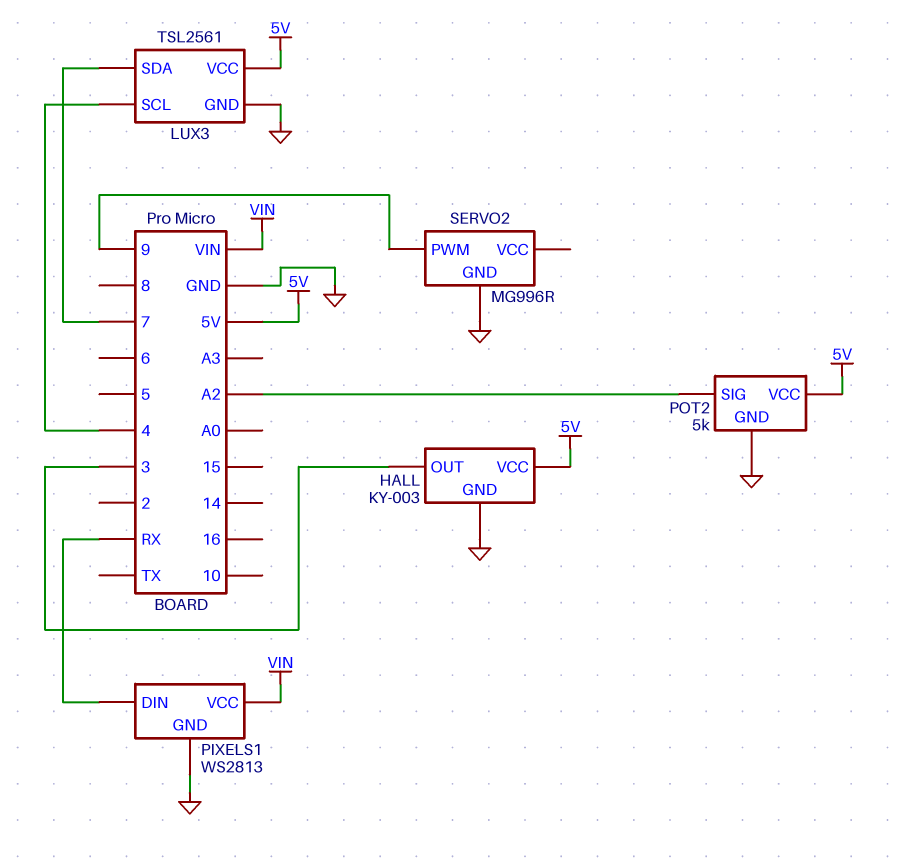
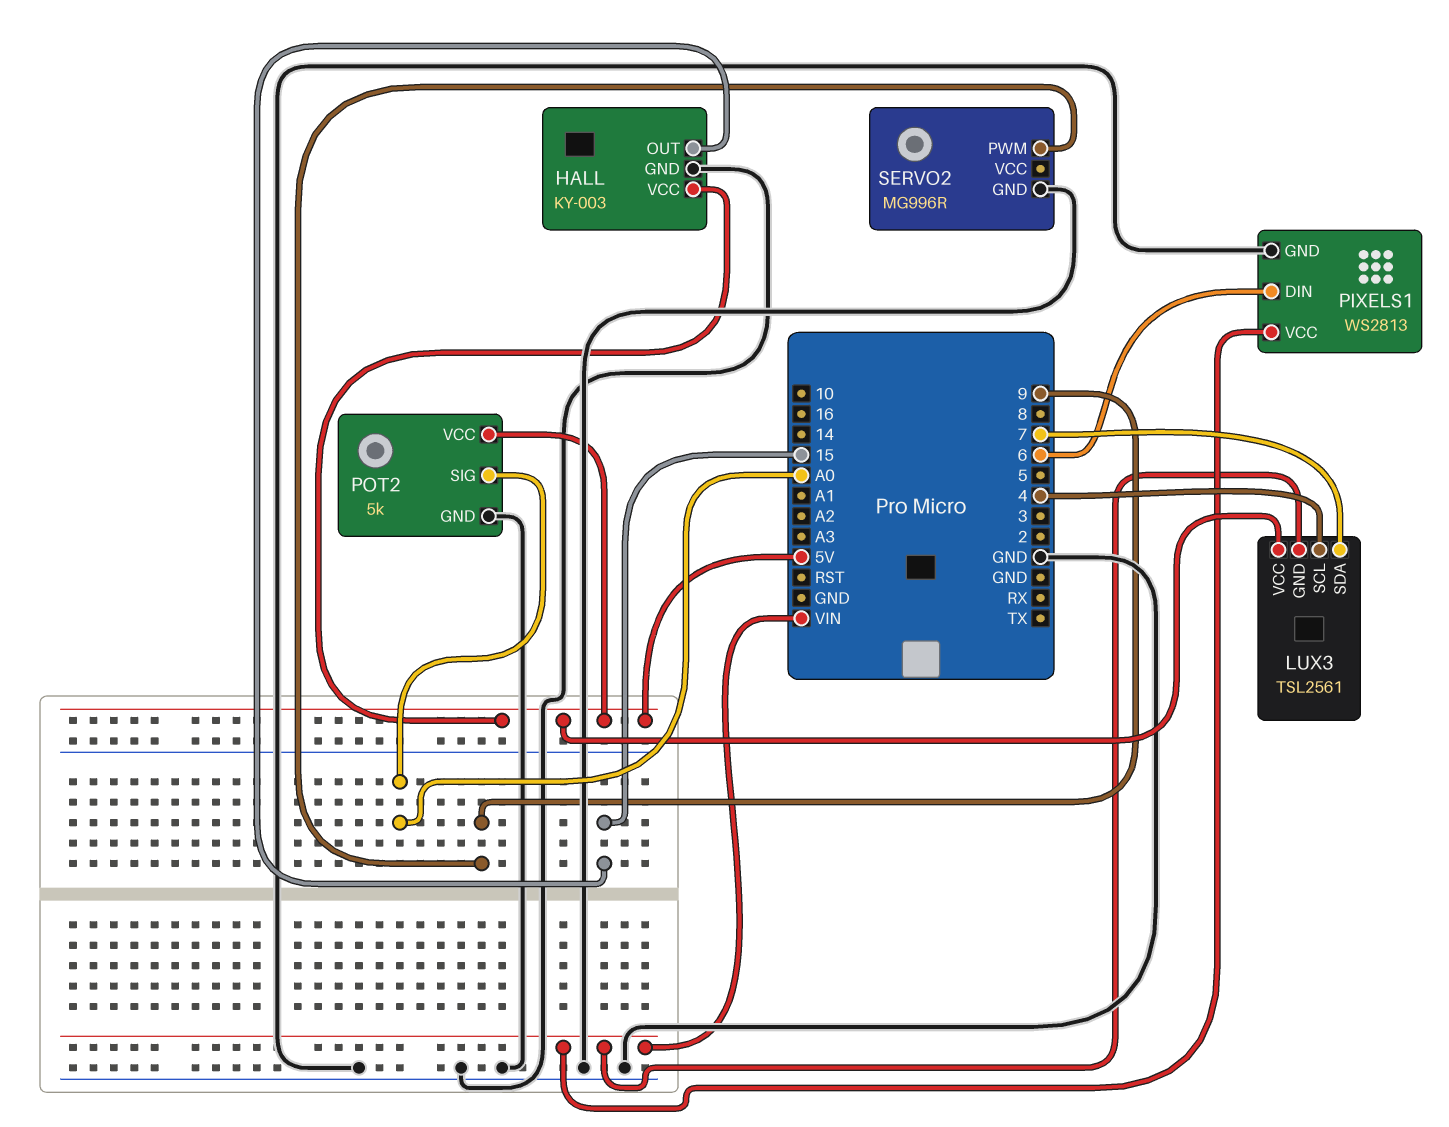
HALL pin OUT: 3 -> 15
LUX3 pin GND: GND -> VIN
PIXELS1 pin DIN: RX -> 6
POT2 pin SIG: A2 -> A0

